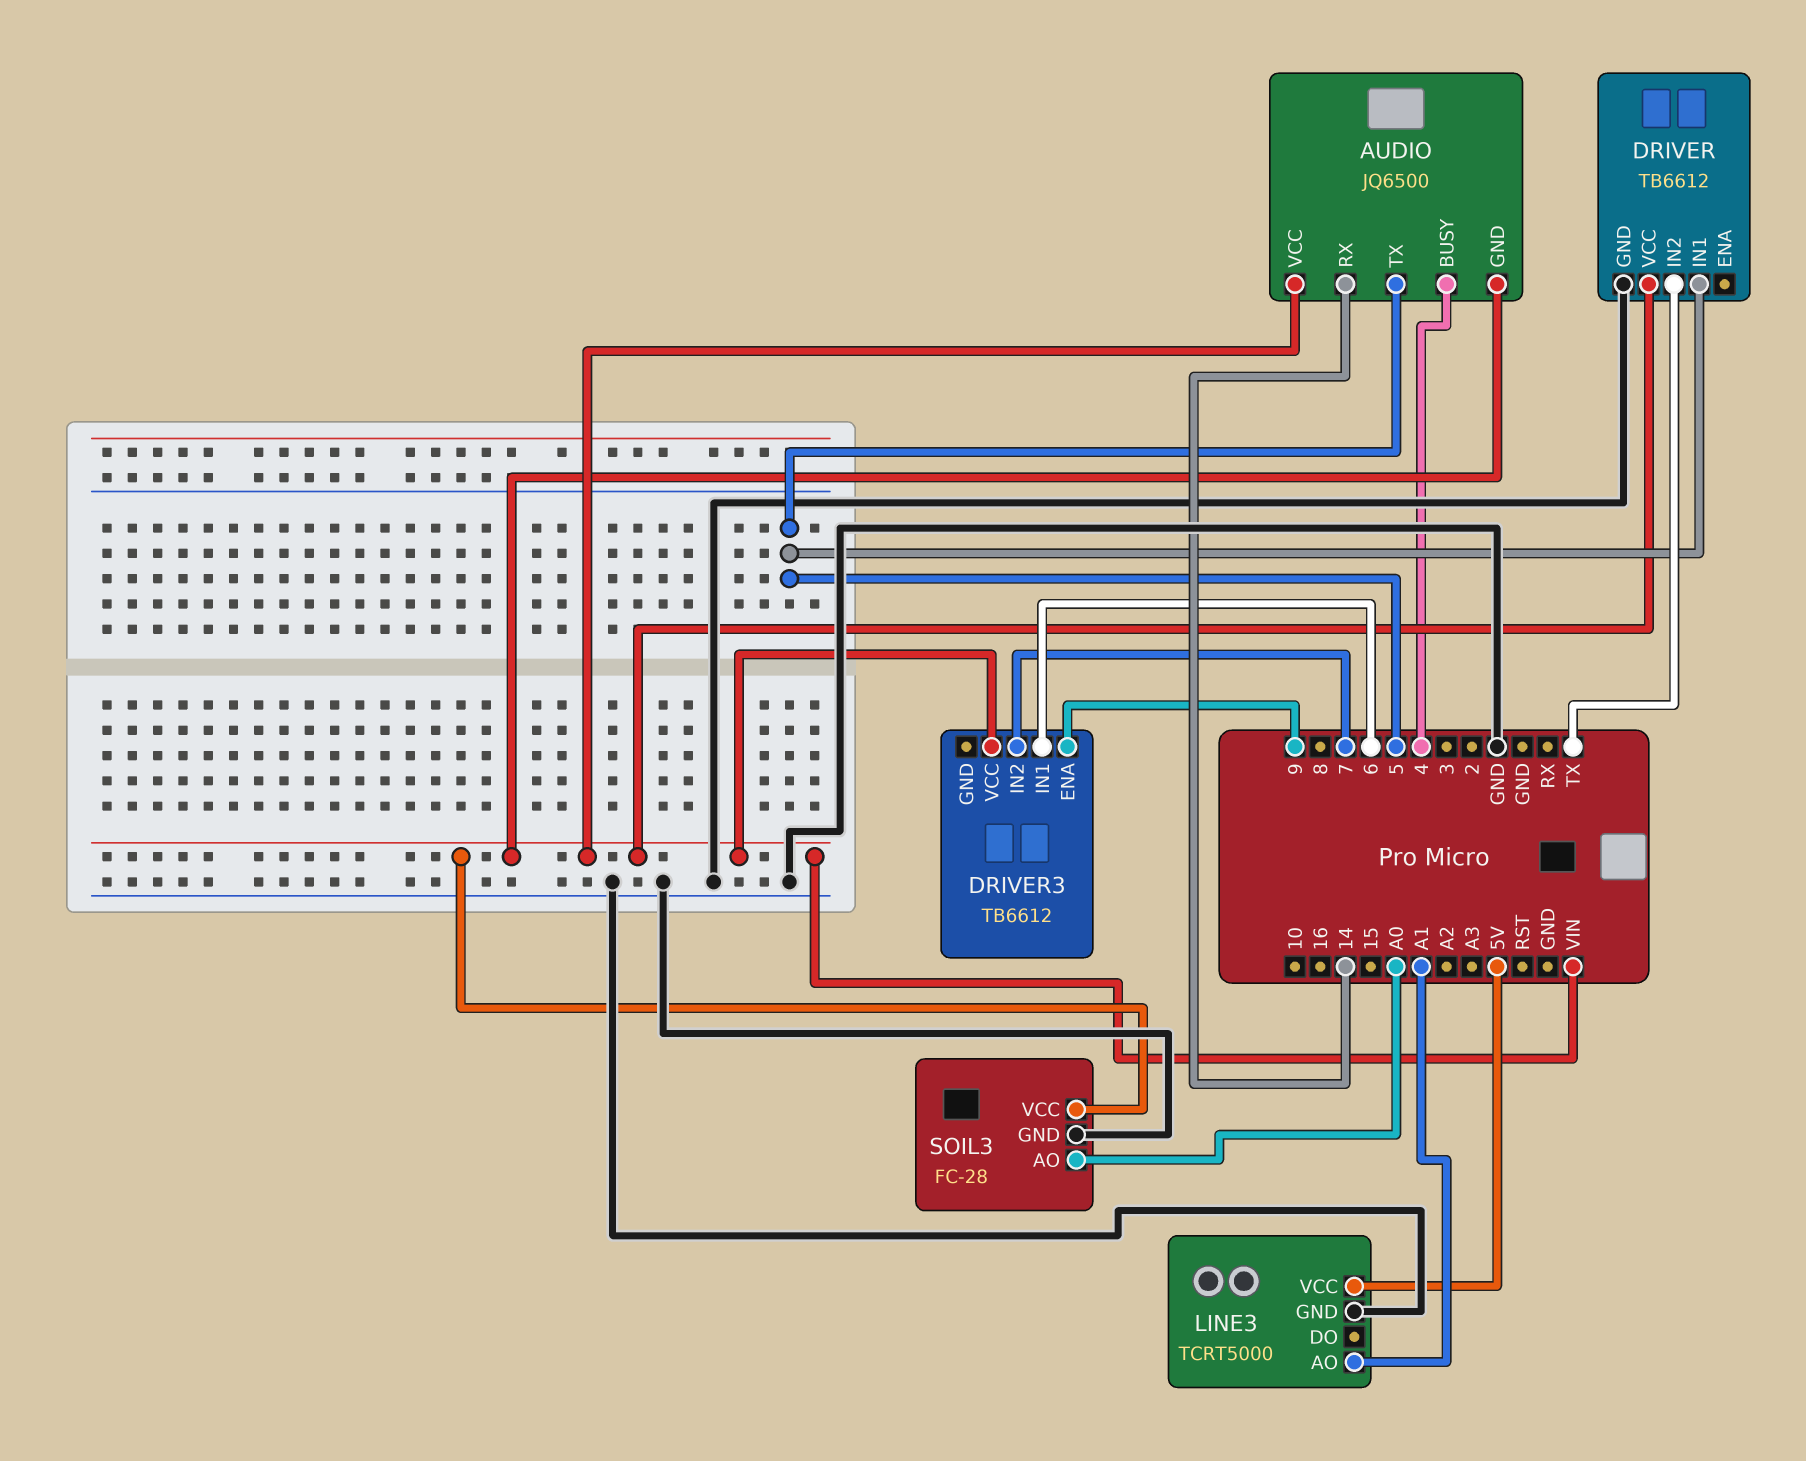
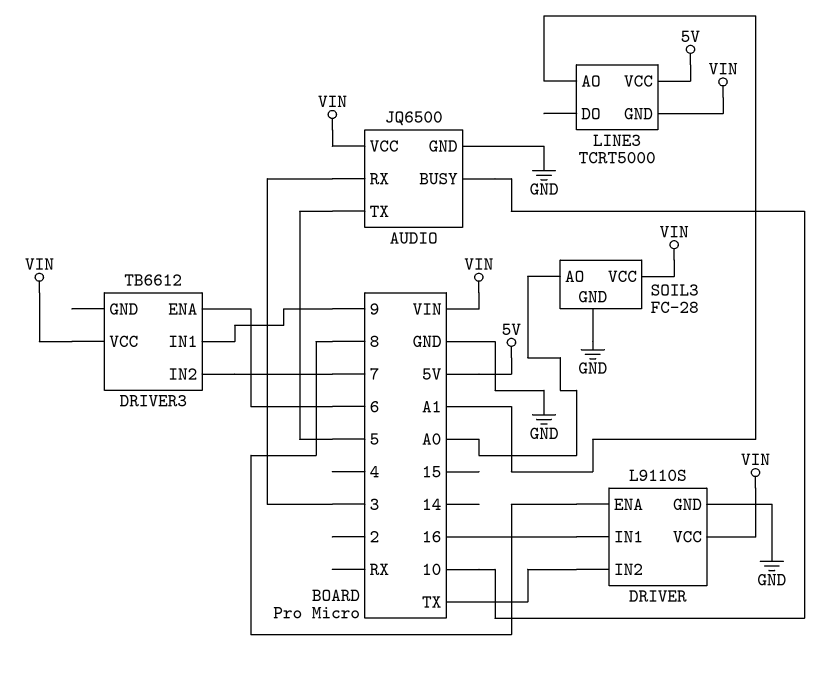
AUDIO pin BUSY: 4 -> 10
AUDIO pin GND: VIN -> GND
AUDIO pin RX: 14 -> 3
DRIVER: TB6612 -> L9110S
DRIVER pin ENA: none -> 8
DRIVER pin IN1: 5 -> 16
DRIVER3 pin ENA: 9 -> 6
DRIVER3 pin IN1: 6 -> 9
LINE3 pin GND: GND -> VIN

